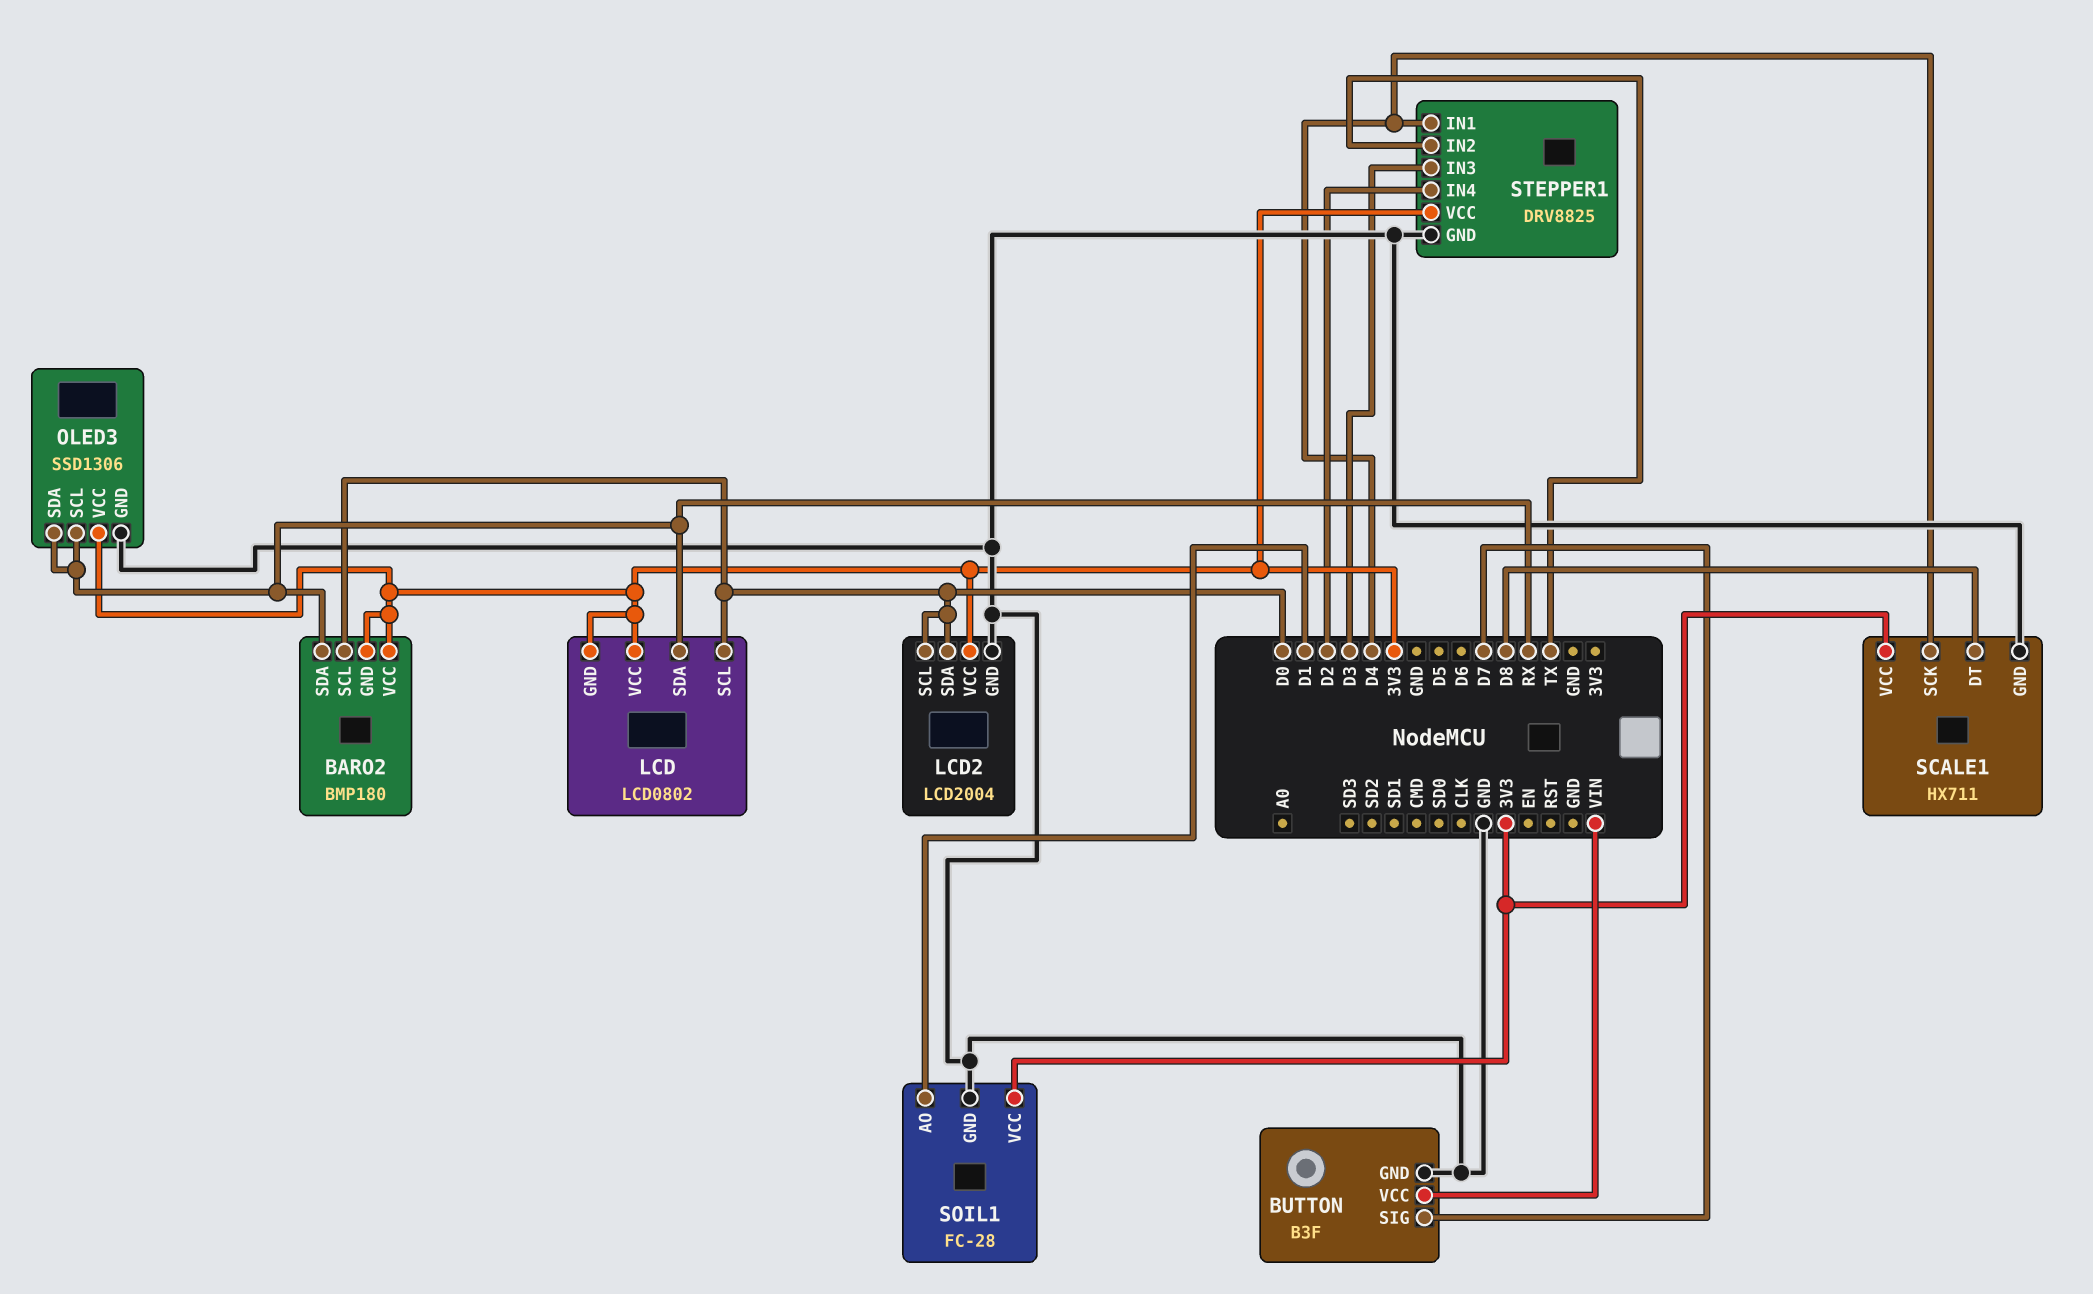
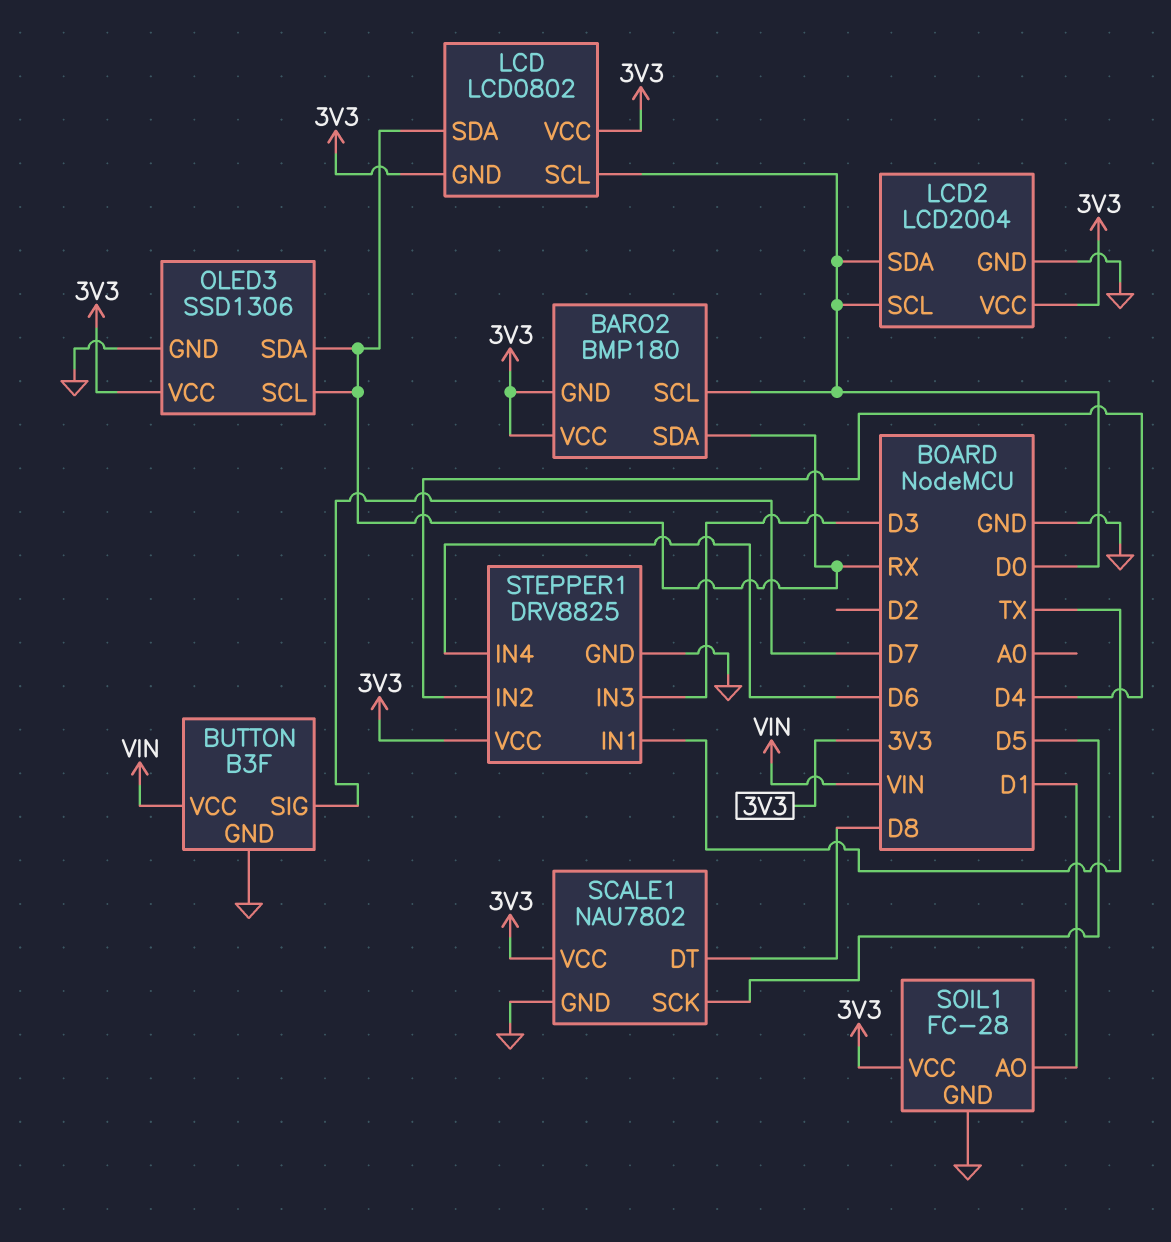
SCALE1: HX711 -> NAU7802
SCALE1 pin SCK: D4 -> D5
STEPPER1 pin IN1: D4 -> TX
STEPPER1 pin IN2: TX -> D4
STEPPER1 pin IN4: D2 -> D6

